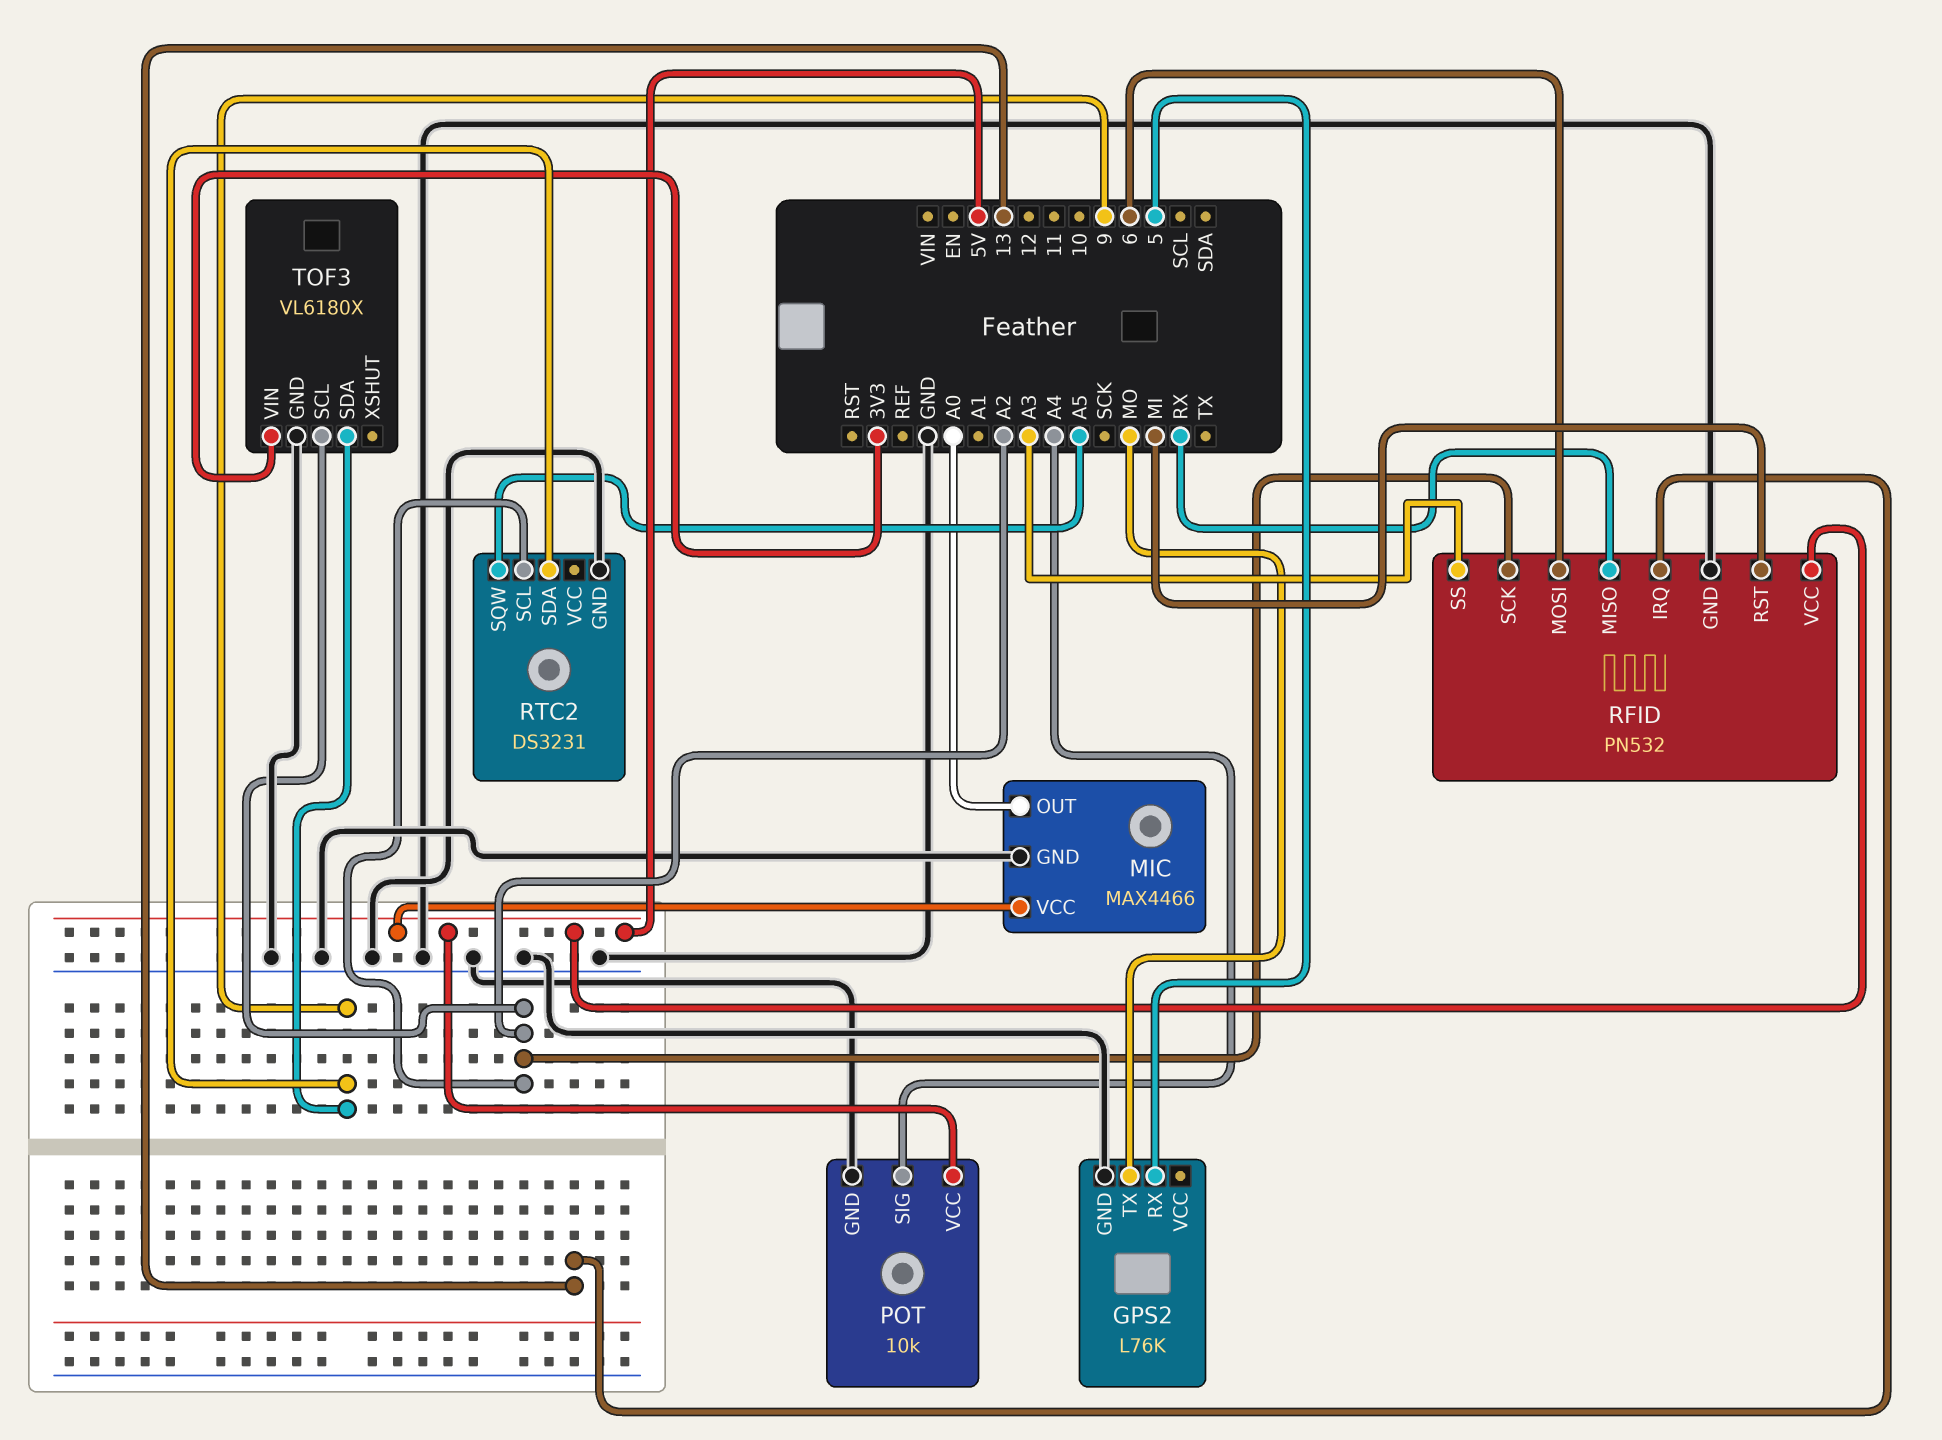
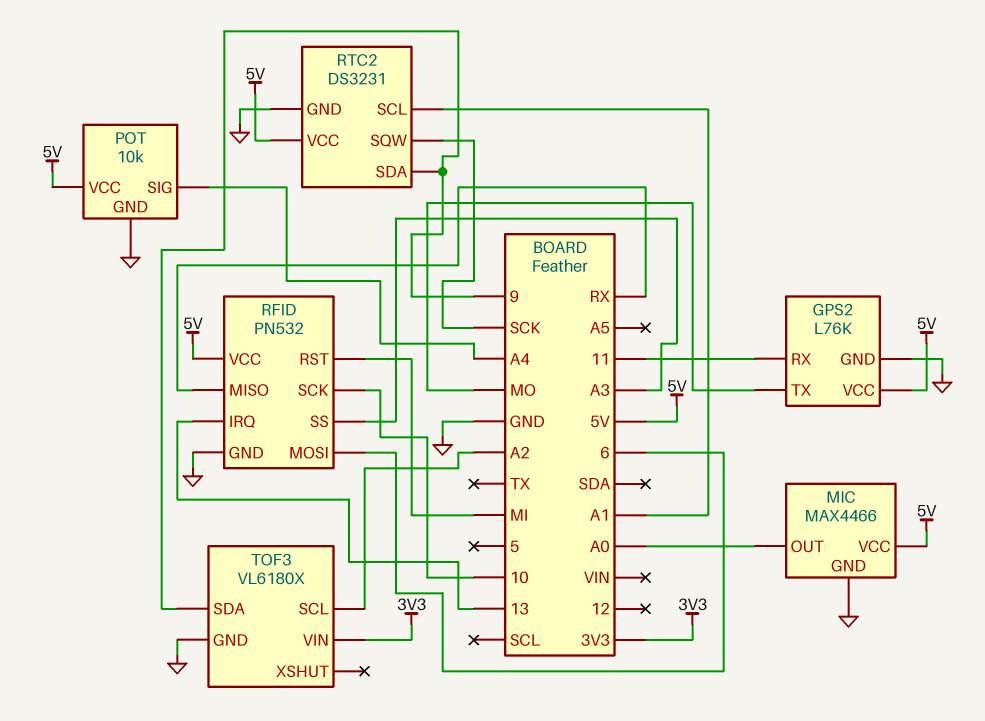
GPS2 pin RX: 5 -> 11
GPS2 pin VCC: none -> 5V
RFID pin SCK: A2 -> 10
RTC2 pin SCL: A2 -> A1
RTC2 pin SQW: A5 -> SCK
RTC2 pin VCC: none -> 5V

